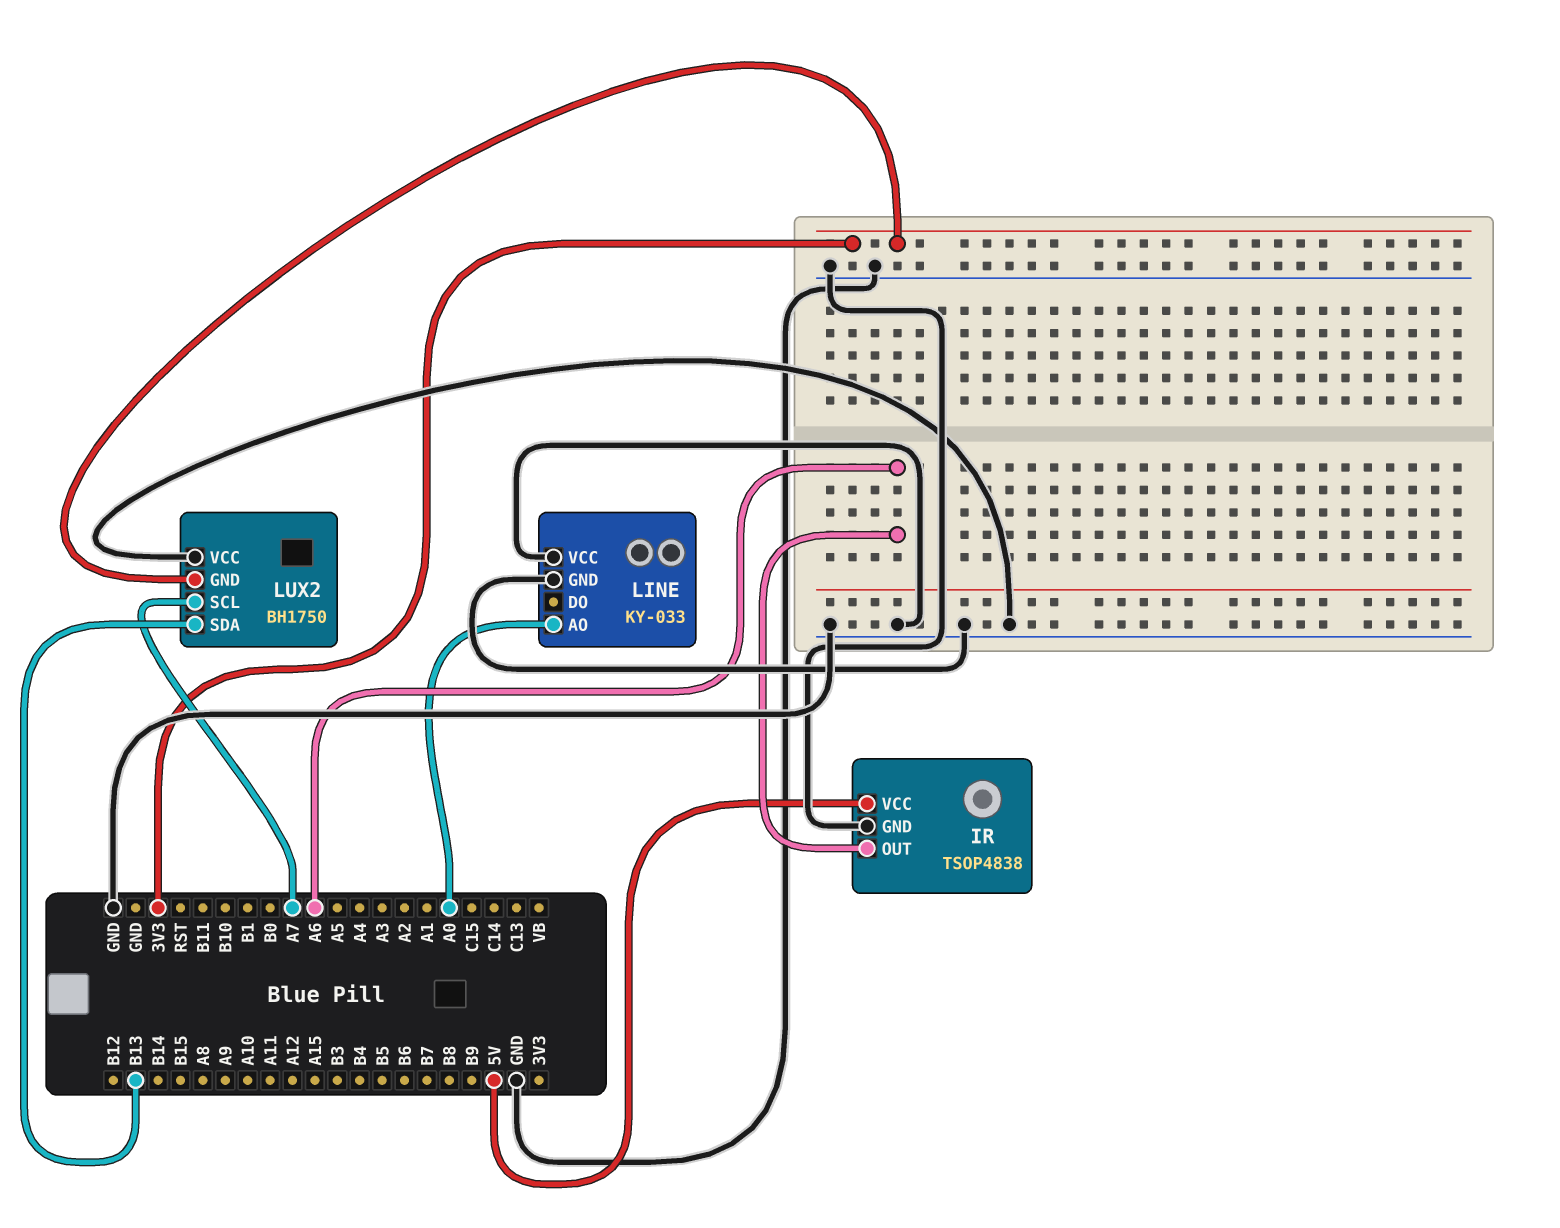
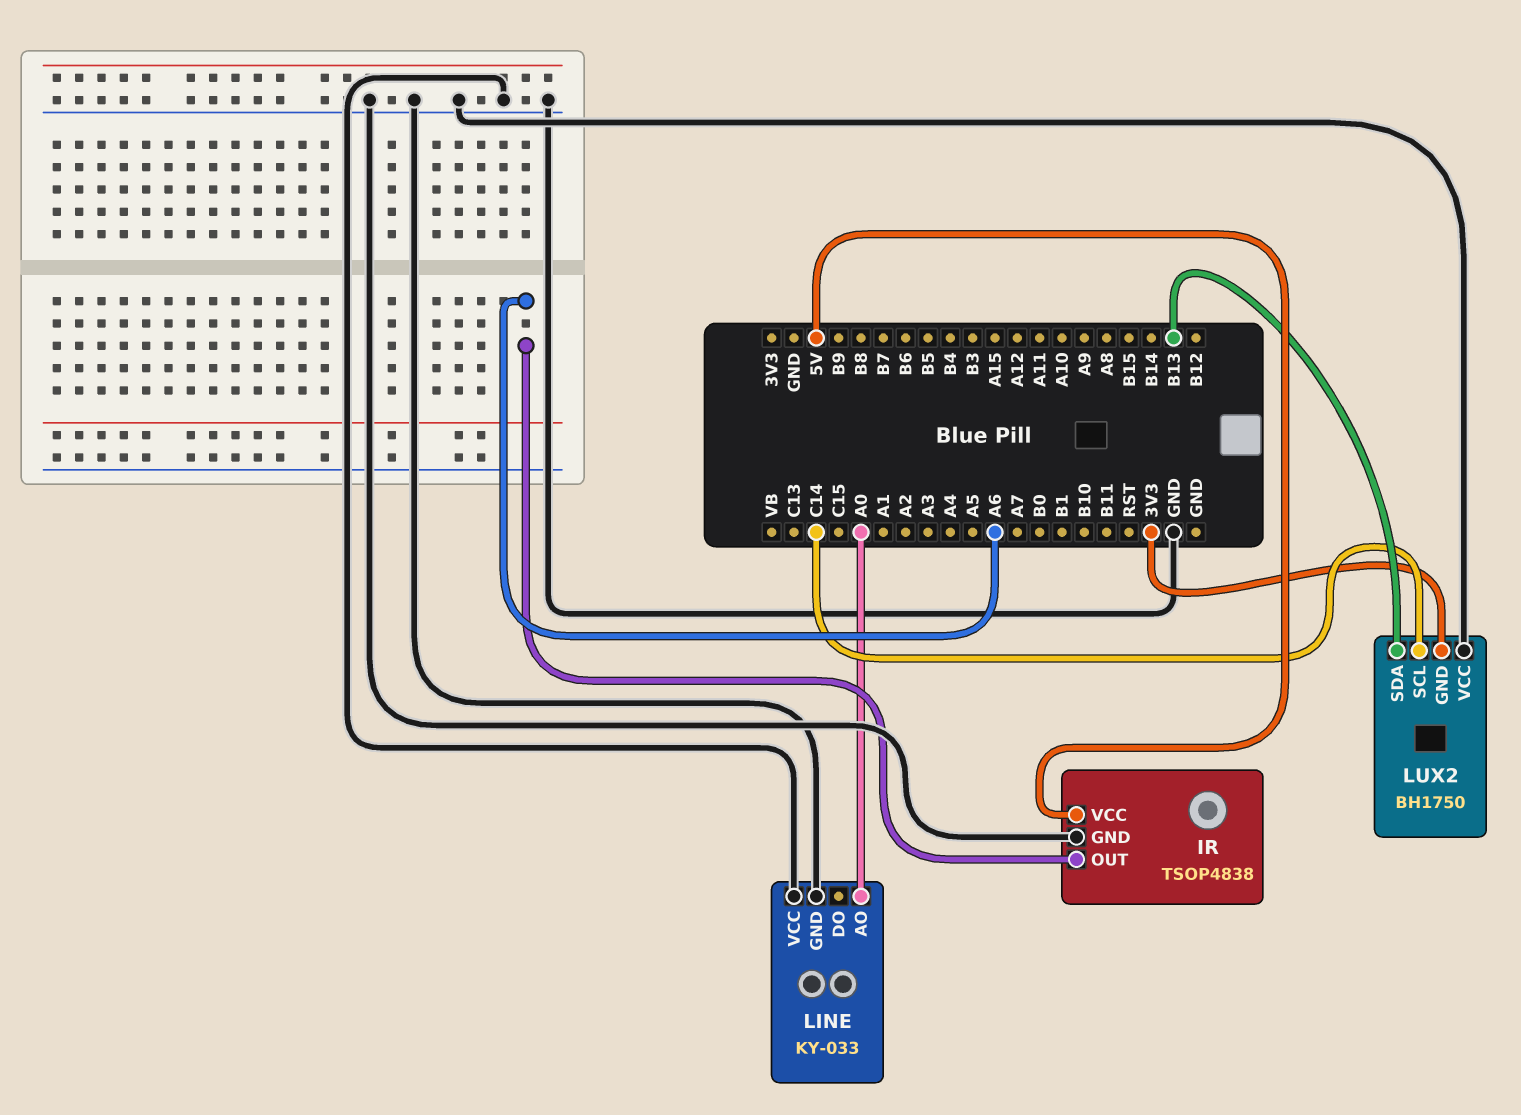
LUX2 pin SCL: A7 -> C14

